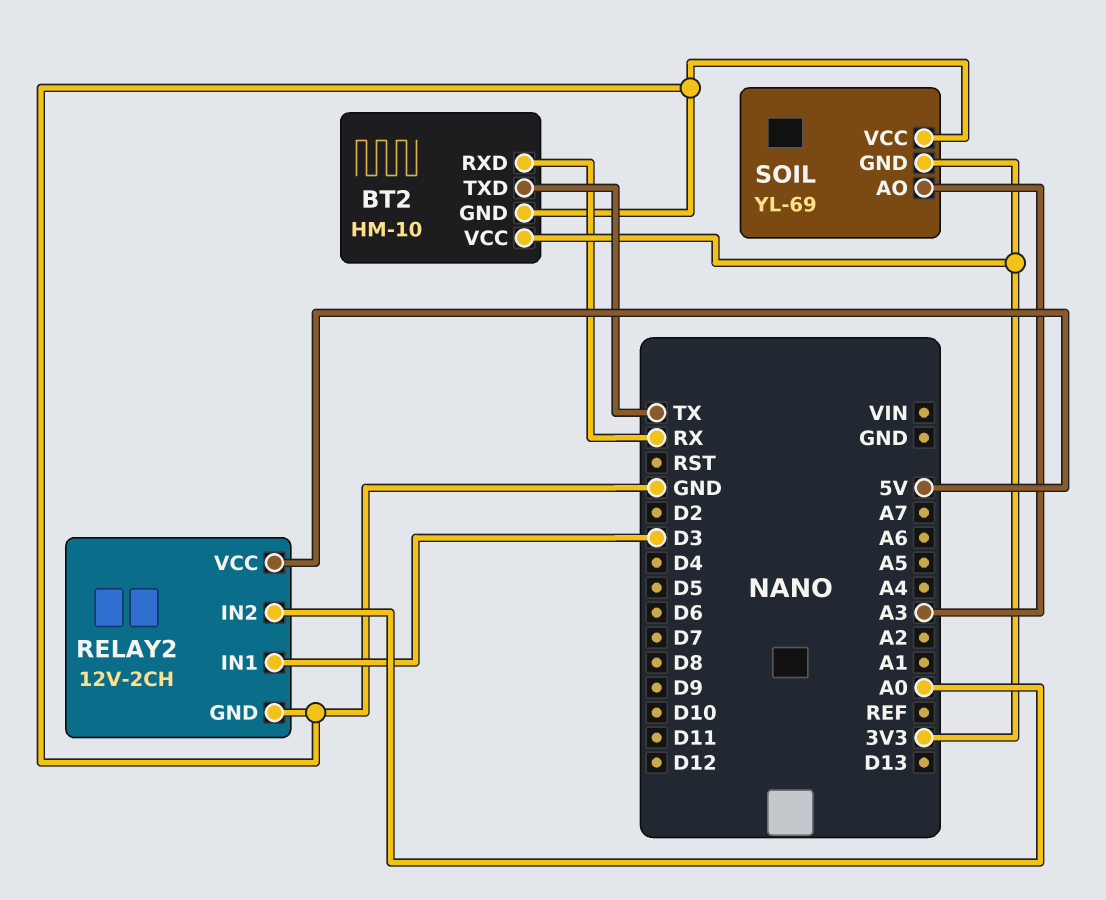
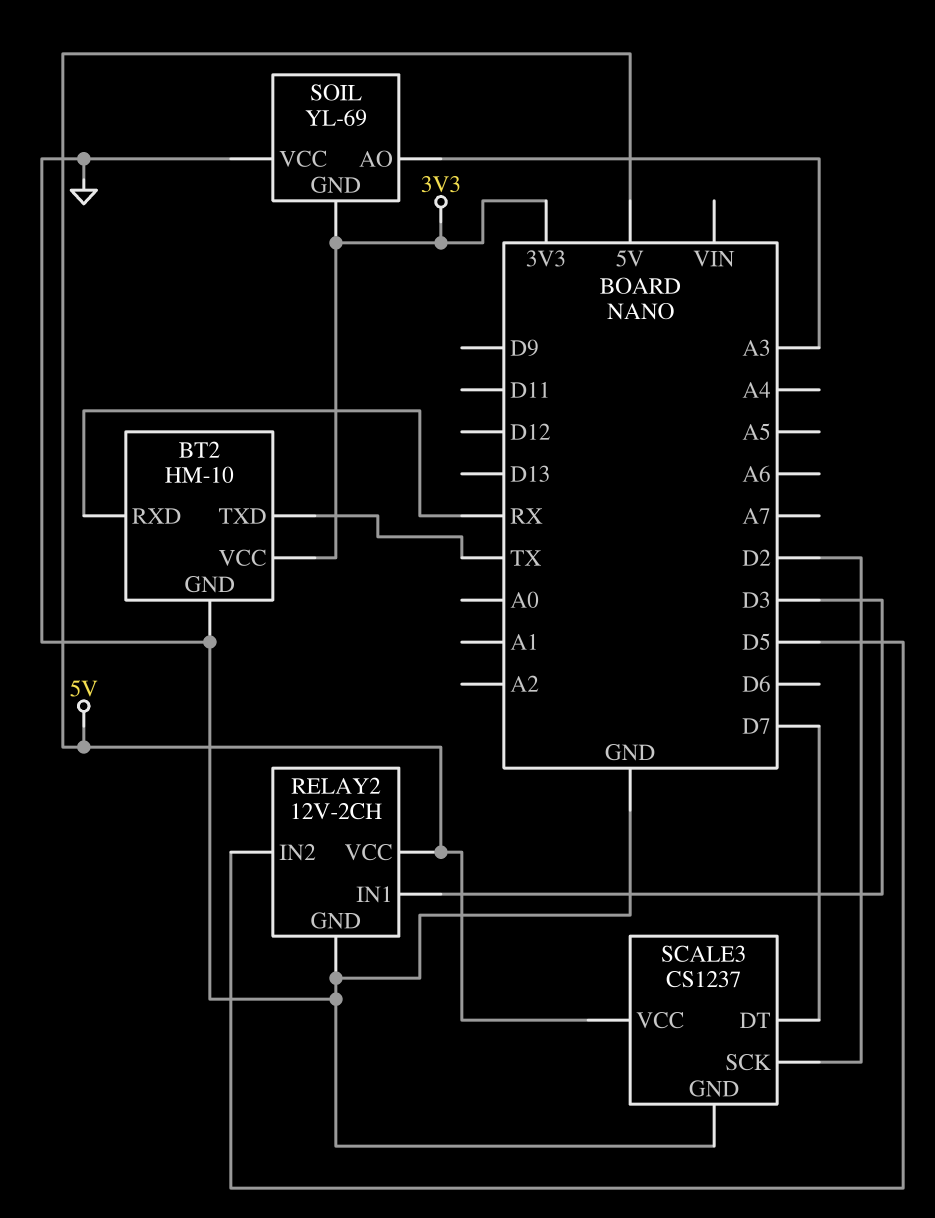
RELAY2 pin IN2: A0 -> D5
SCALE3: none -> CS1237
SCALE3 pin DT: none -> D7
SCALE3 pin GND: none -> GND
SCALE3 pin SCK: none -> D2
SCALE3 pin VCC: none -> 5V

